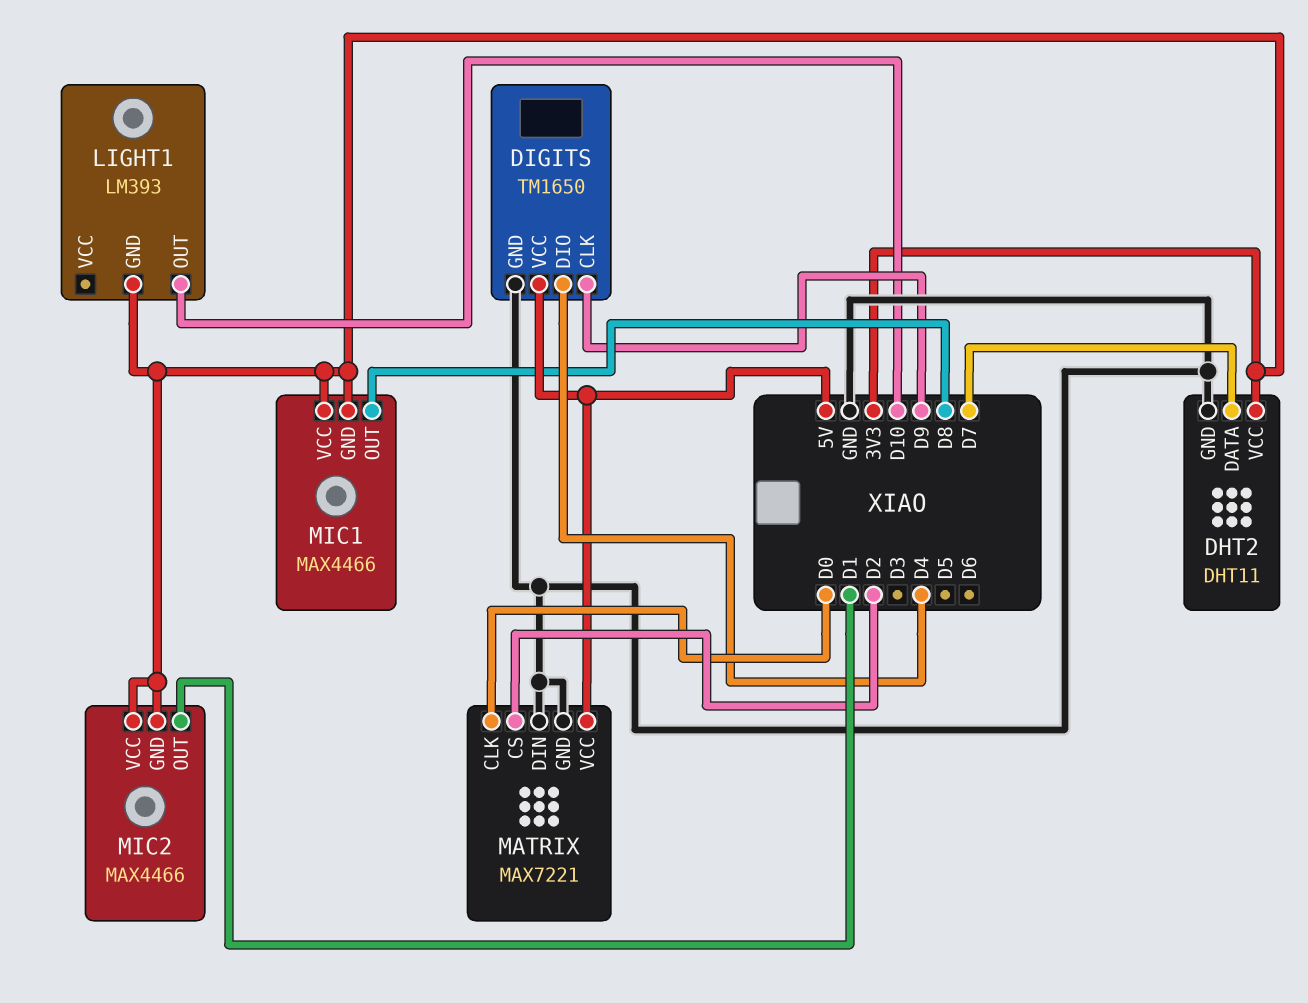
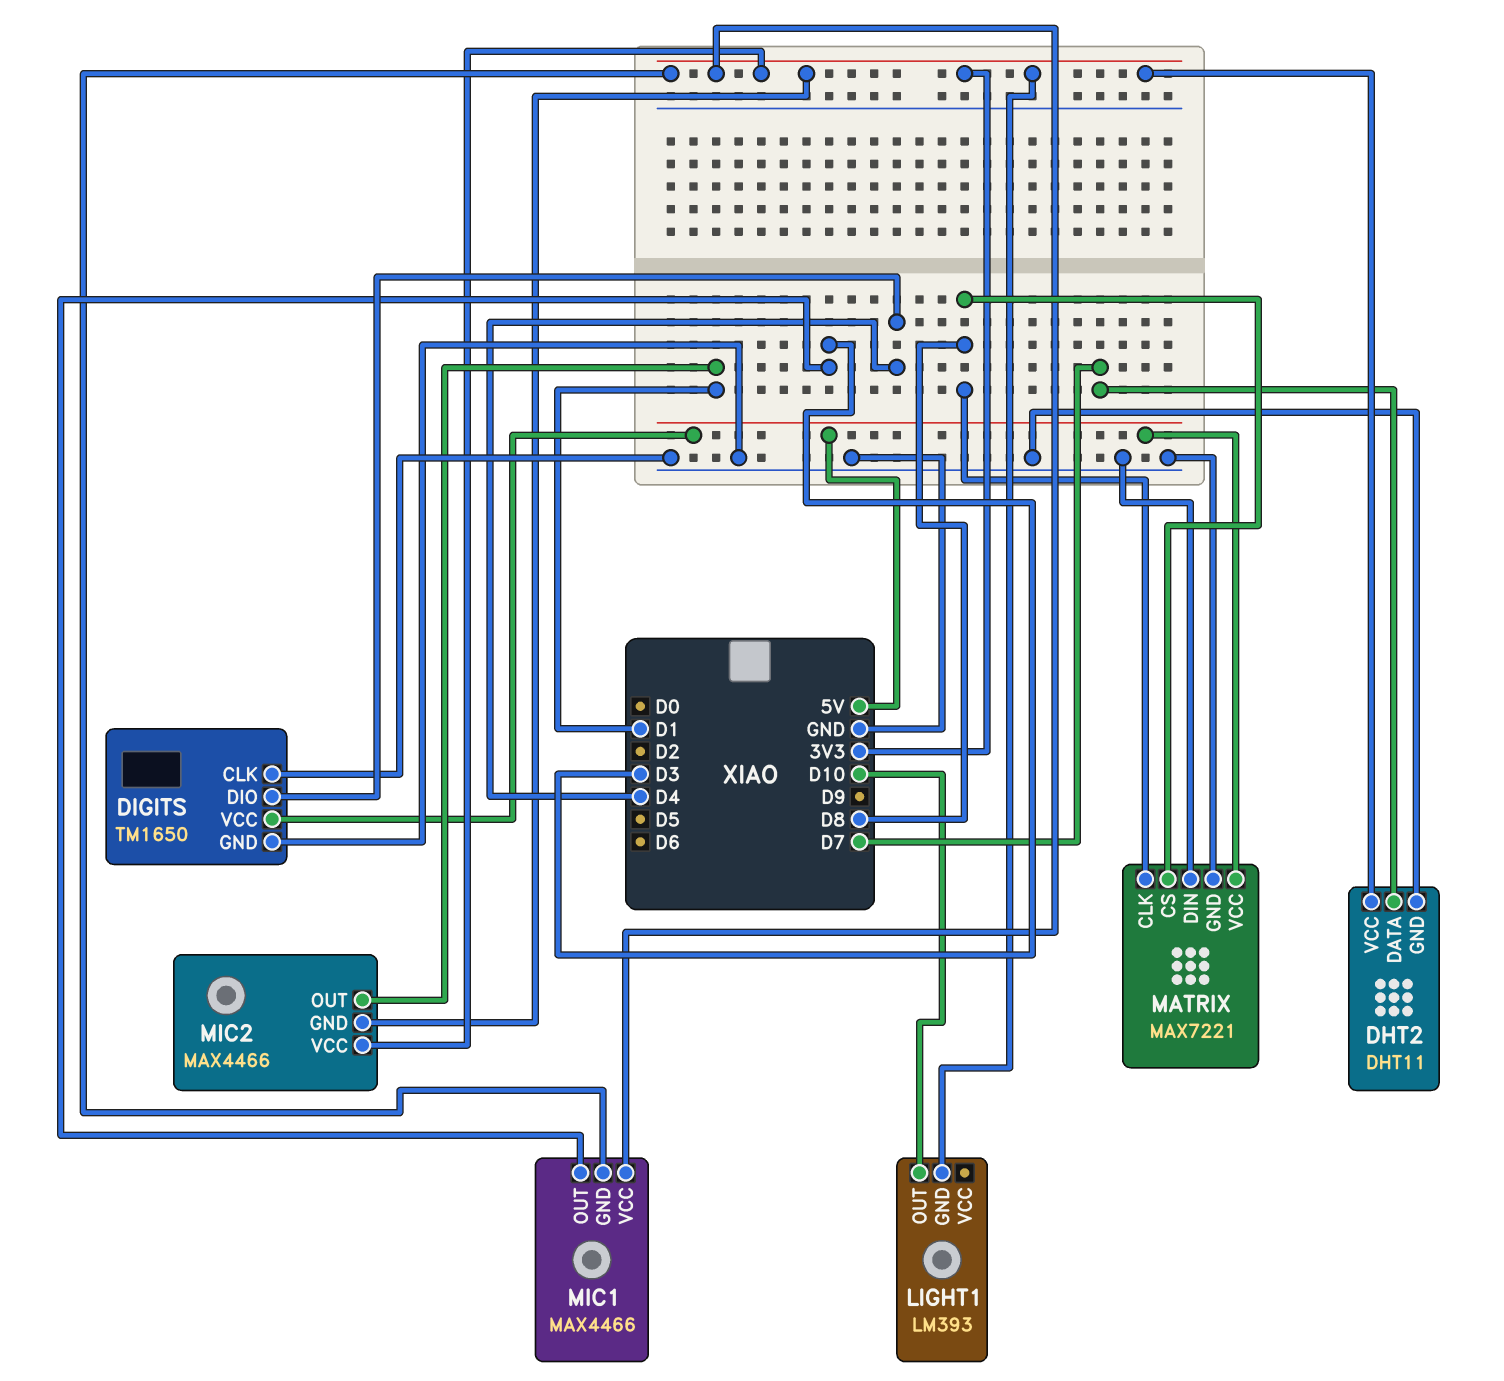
DIGITS pin CLK: D9 -> GND
MATRIX pin CLK: D0 -> D8
MATRIX pin CS: D2 -> D8
MIC1 pin OUT: D8 -> D3

